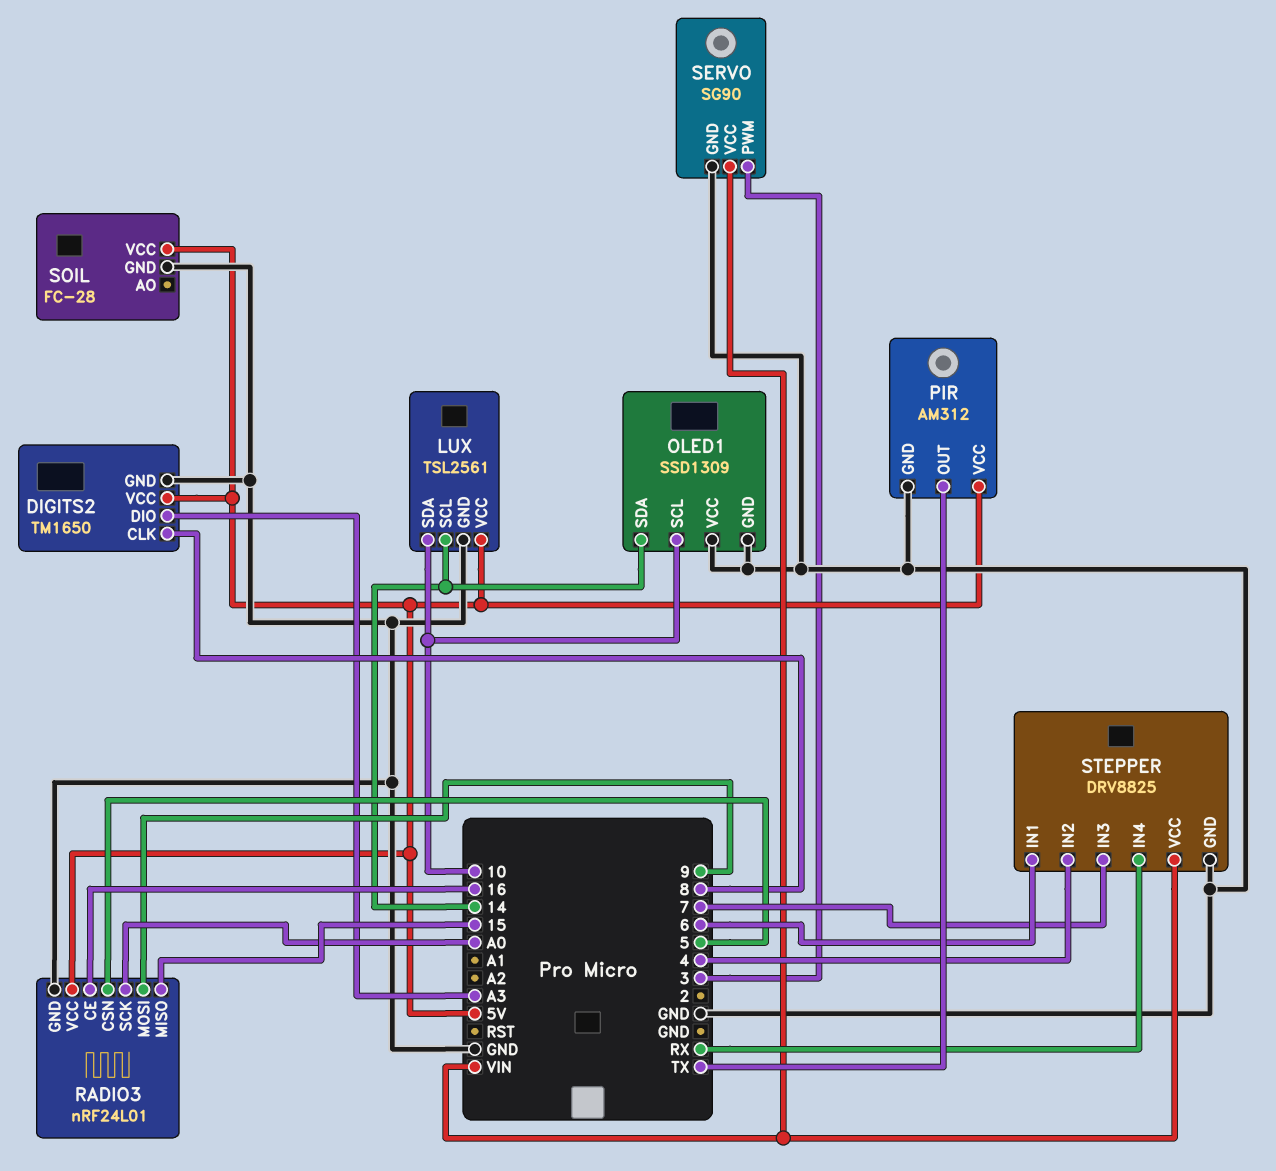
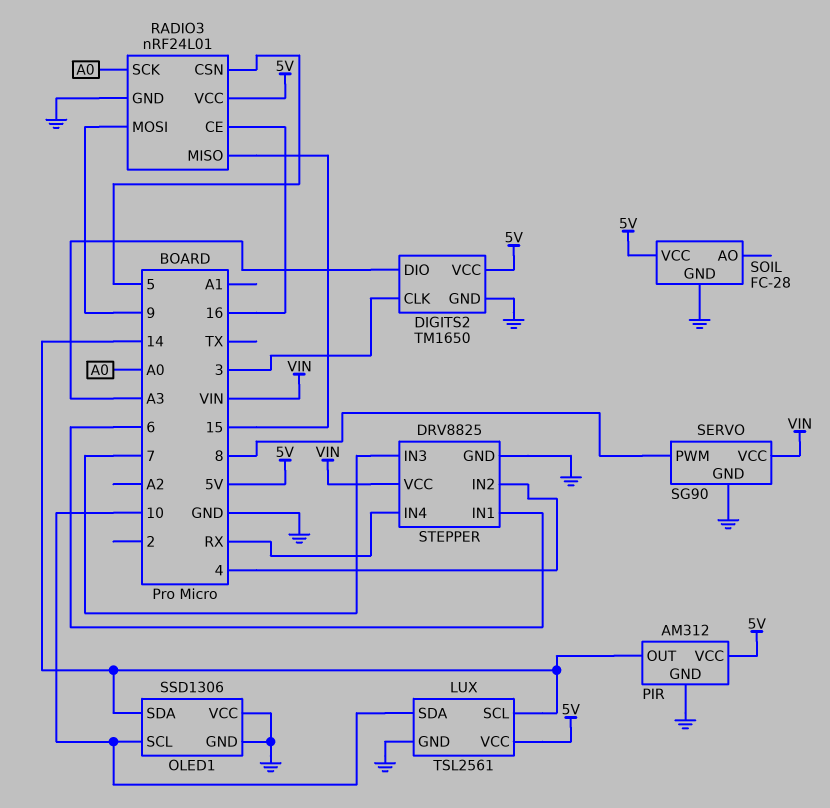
DIGITS2 pin CLK: 8 -> 3
OLED1: SSD1309 -> SSD1306
PIR pin OUT: TX -> 14
SERVO pin PWM: 3 -> 8

